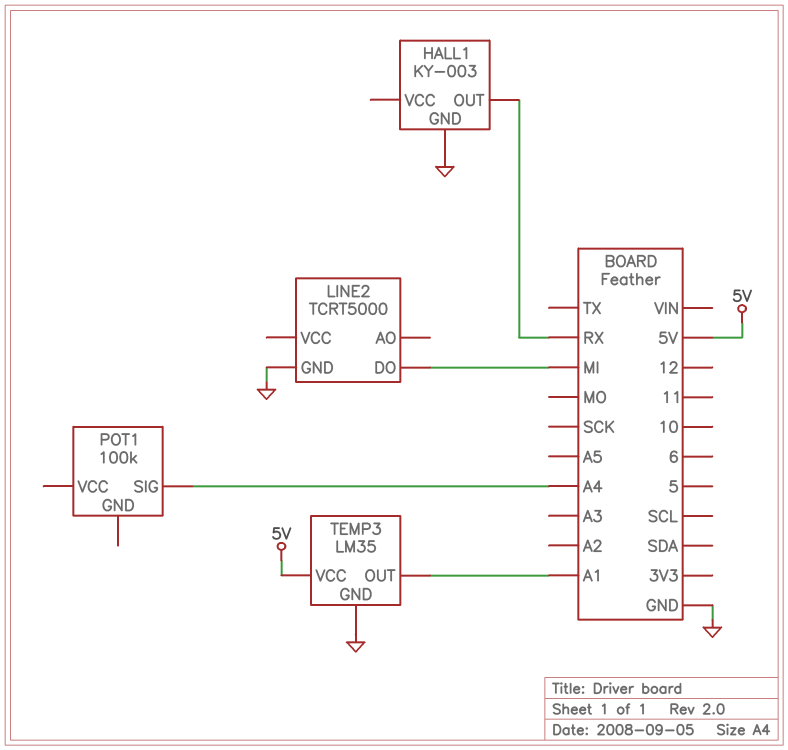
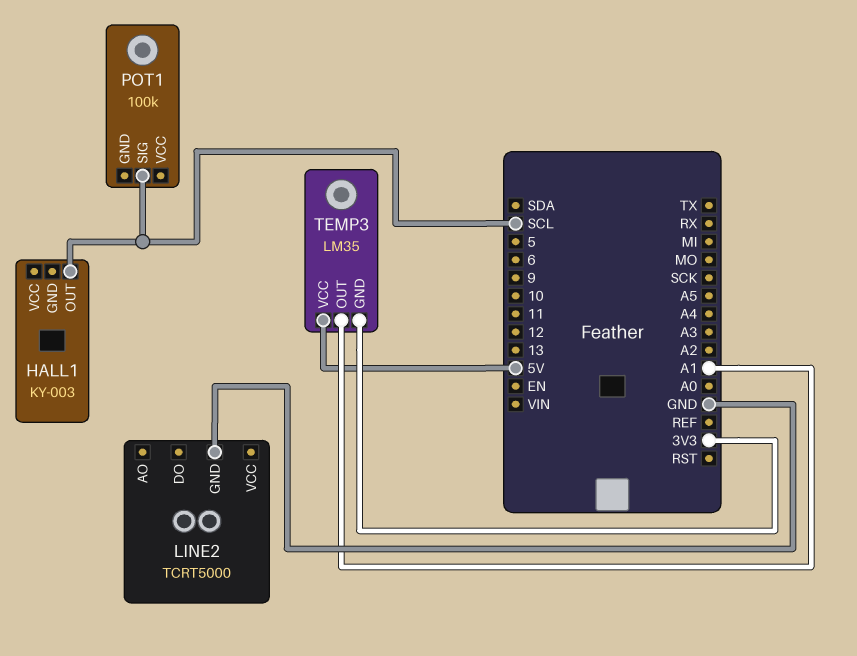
HALL1 pin GND: GND -> none
HALL1 pin OUT: RX -> SCL
LINE2 pin DO: MI -> none
POT1 pin SIG: A4 -> SCL
TEMP3 pin GND: GND -> 3V3

